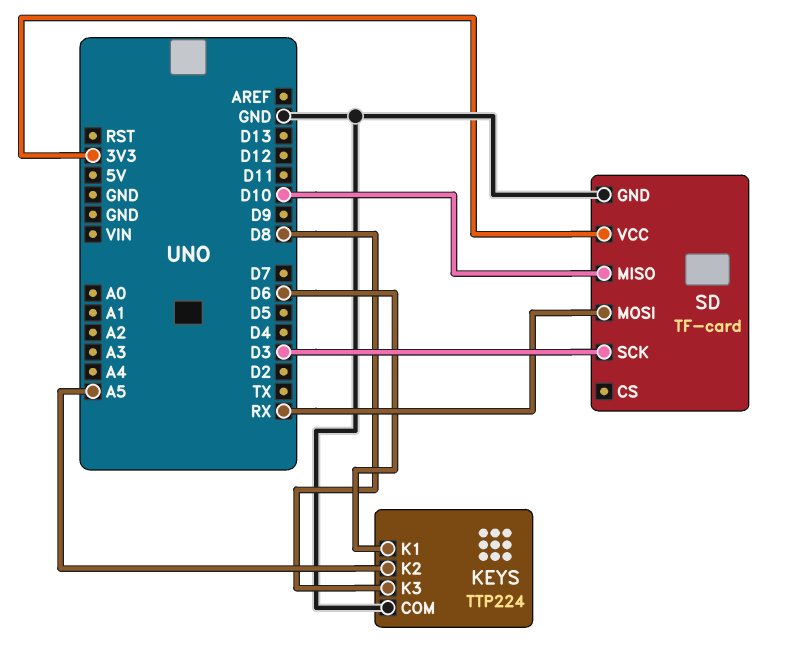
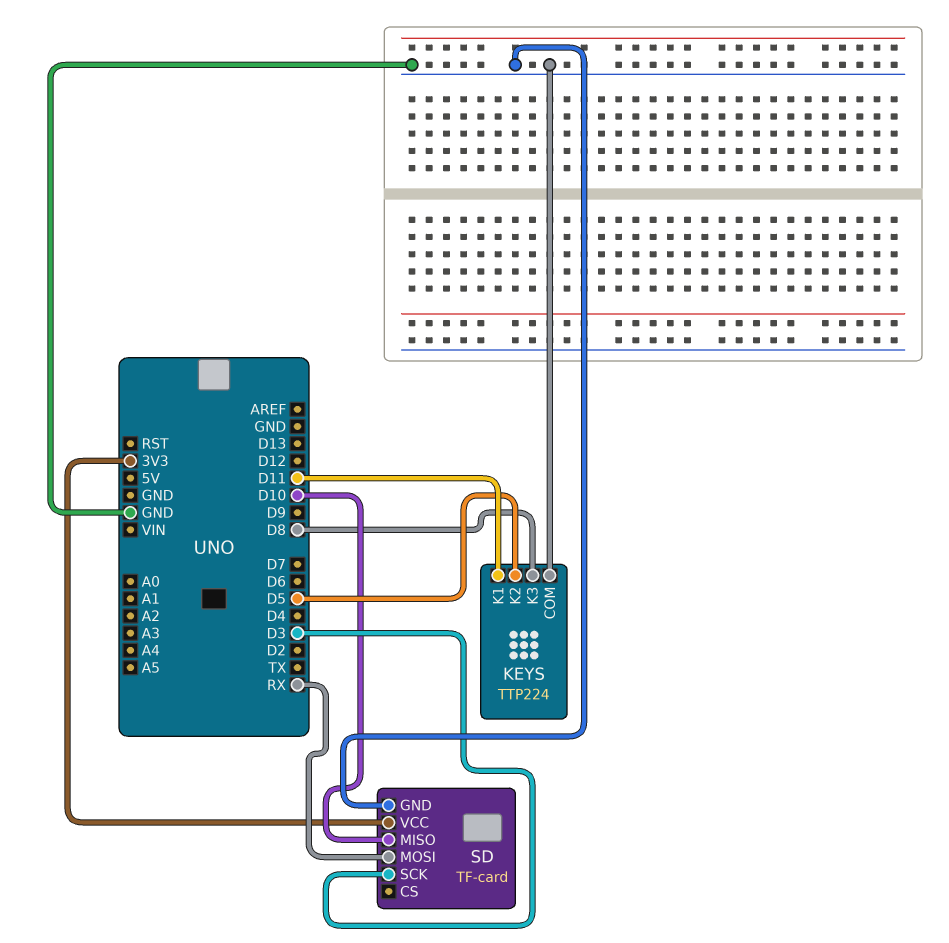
KEYS pin K1: D6 -> D11
KEYS pin K2: A5 -> D5

